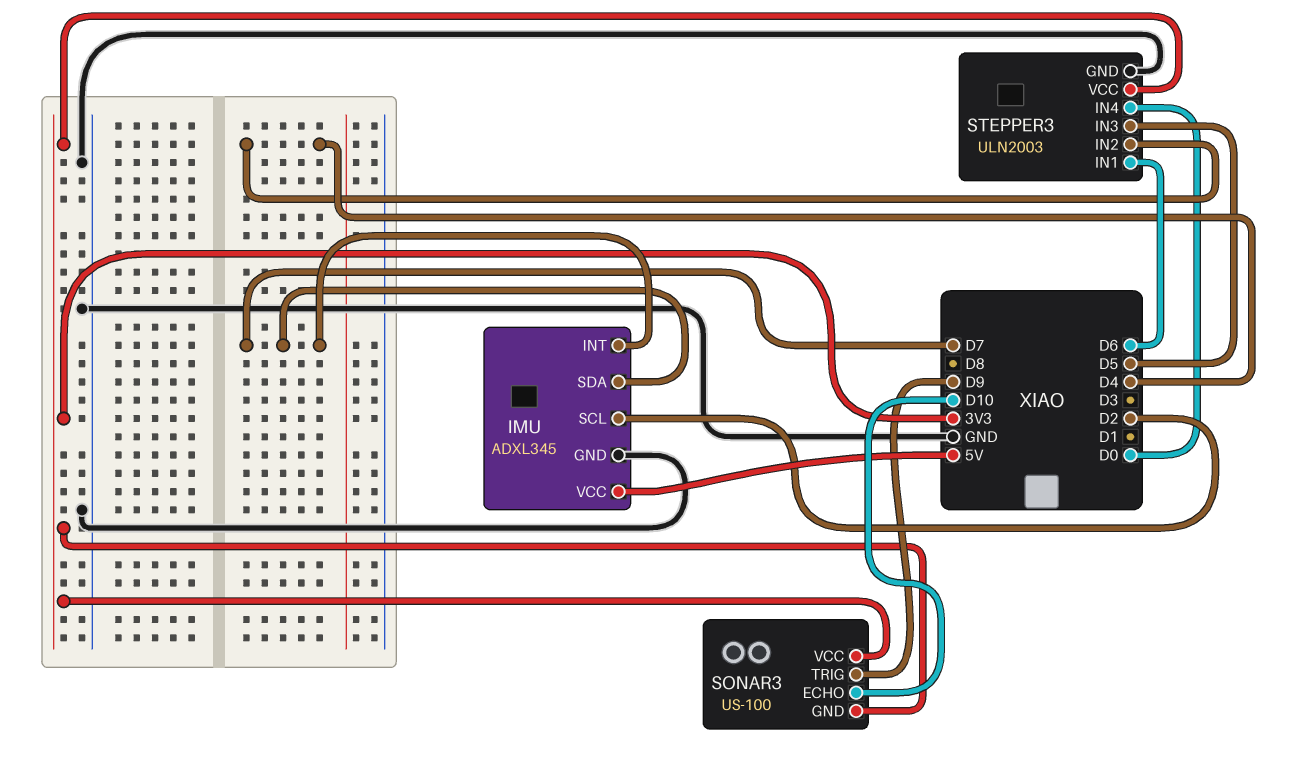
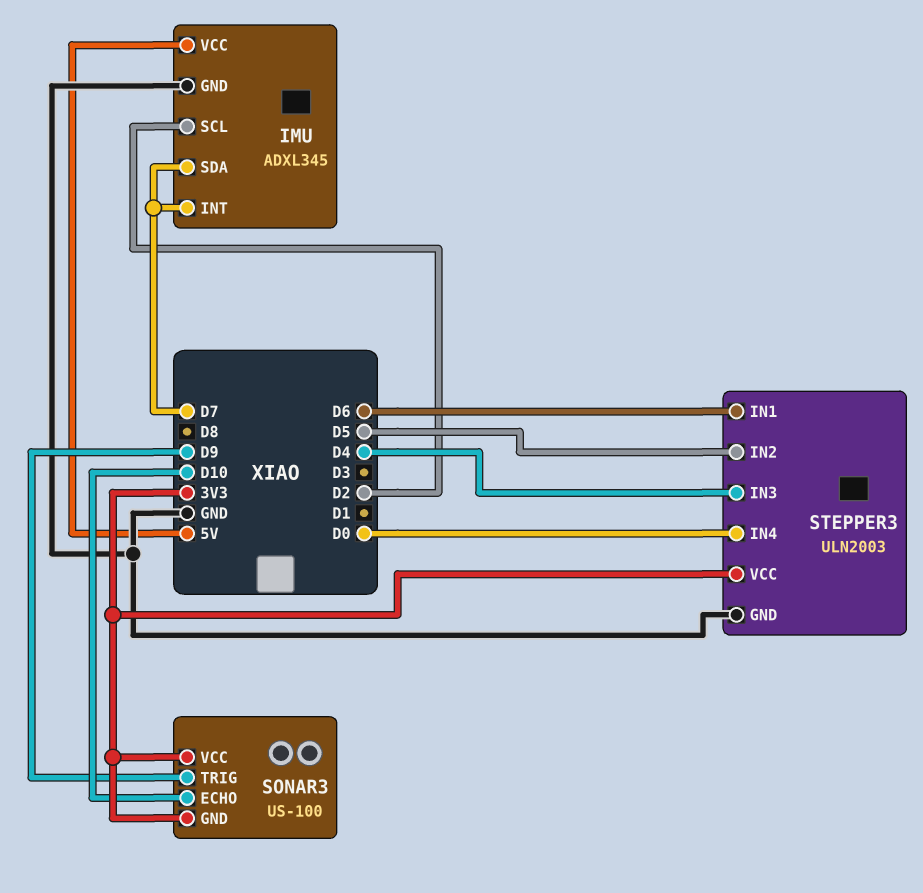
STEPPER3 pin IN2: D4 -> D5
STEPPER3 pin IN3: D5 -> D4

